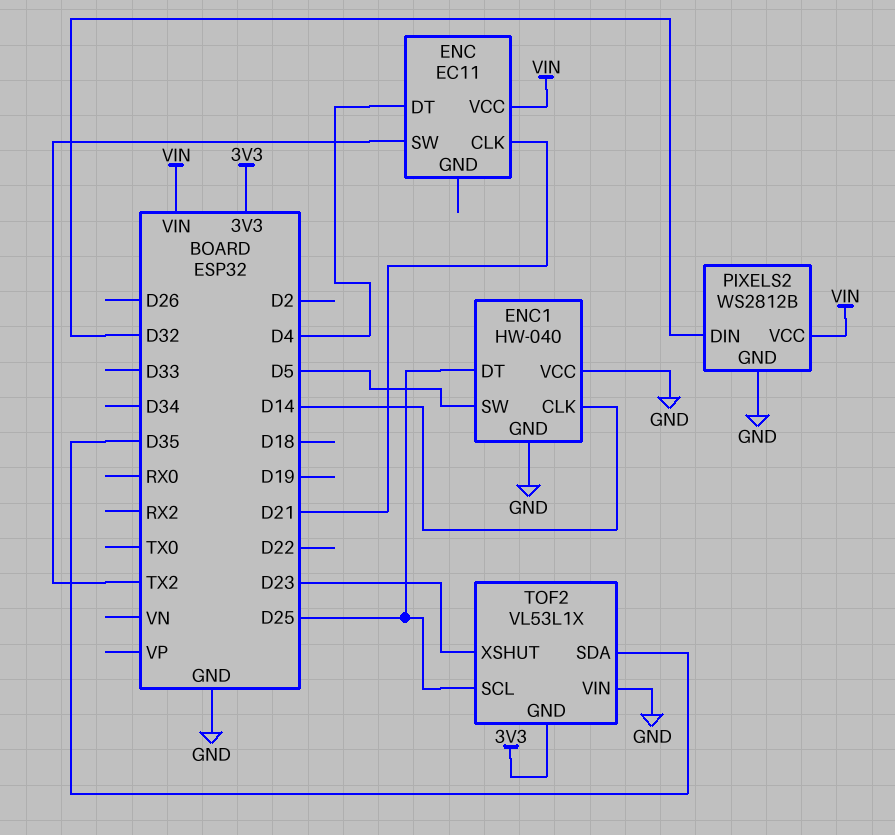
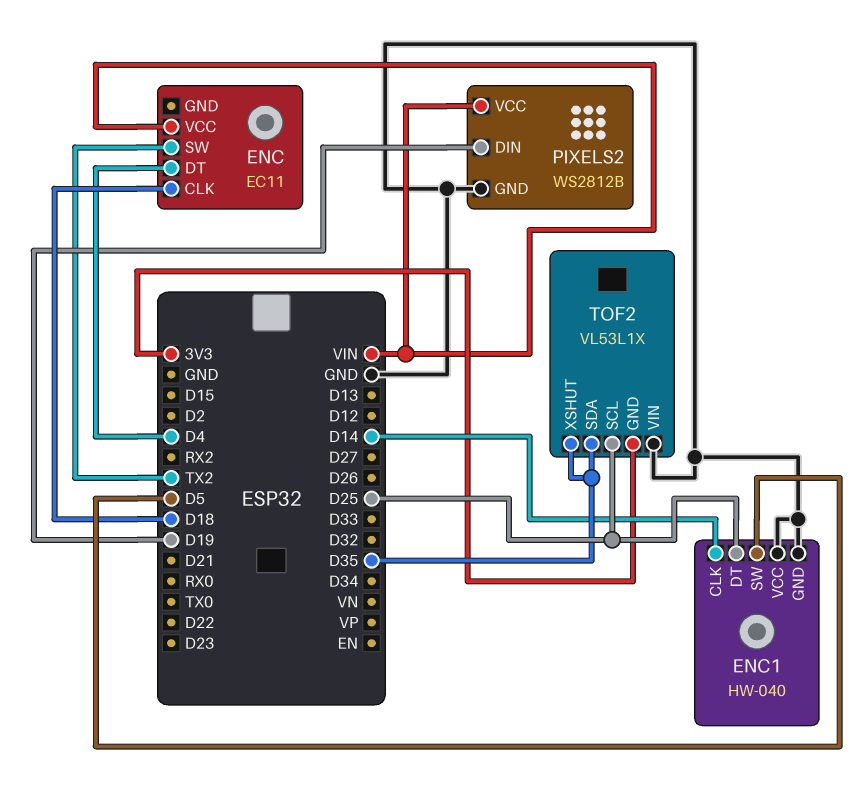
ENC pin CLK: D21 -> D18
PIXELS2 pin DIN: D32 -> D19
TOF2 pin XSHUT: D23 -> D35

